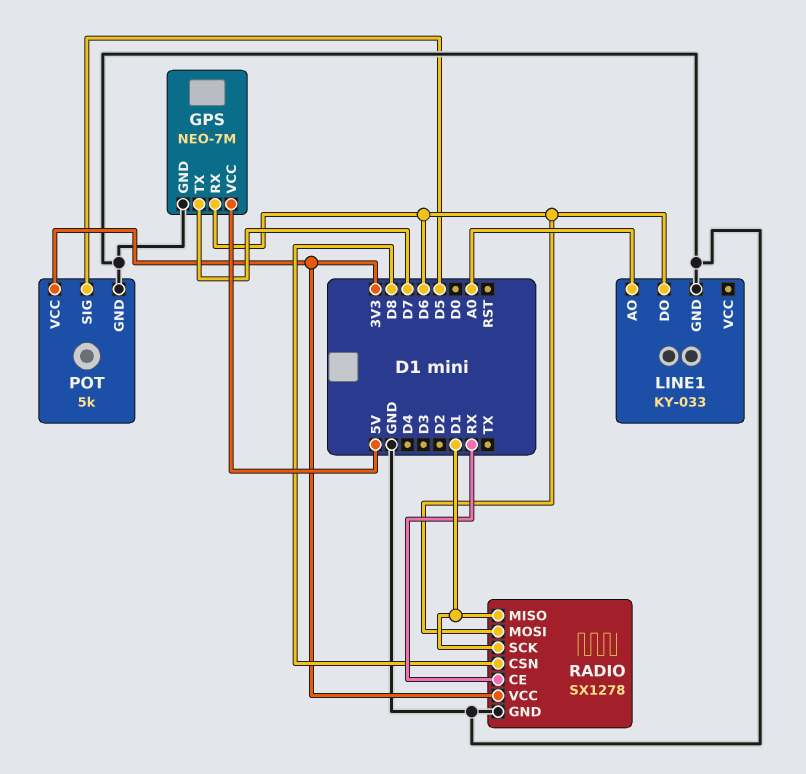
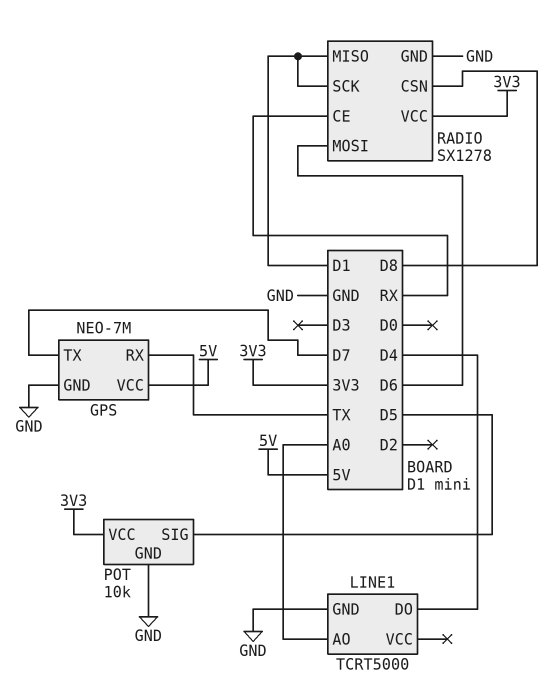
GPS pin RX: D6 -> TX
LINE1: KY-033 -> TCRT5000
LINE1 pin DO: D6 -> D4
POT: 5k -> 10k

